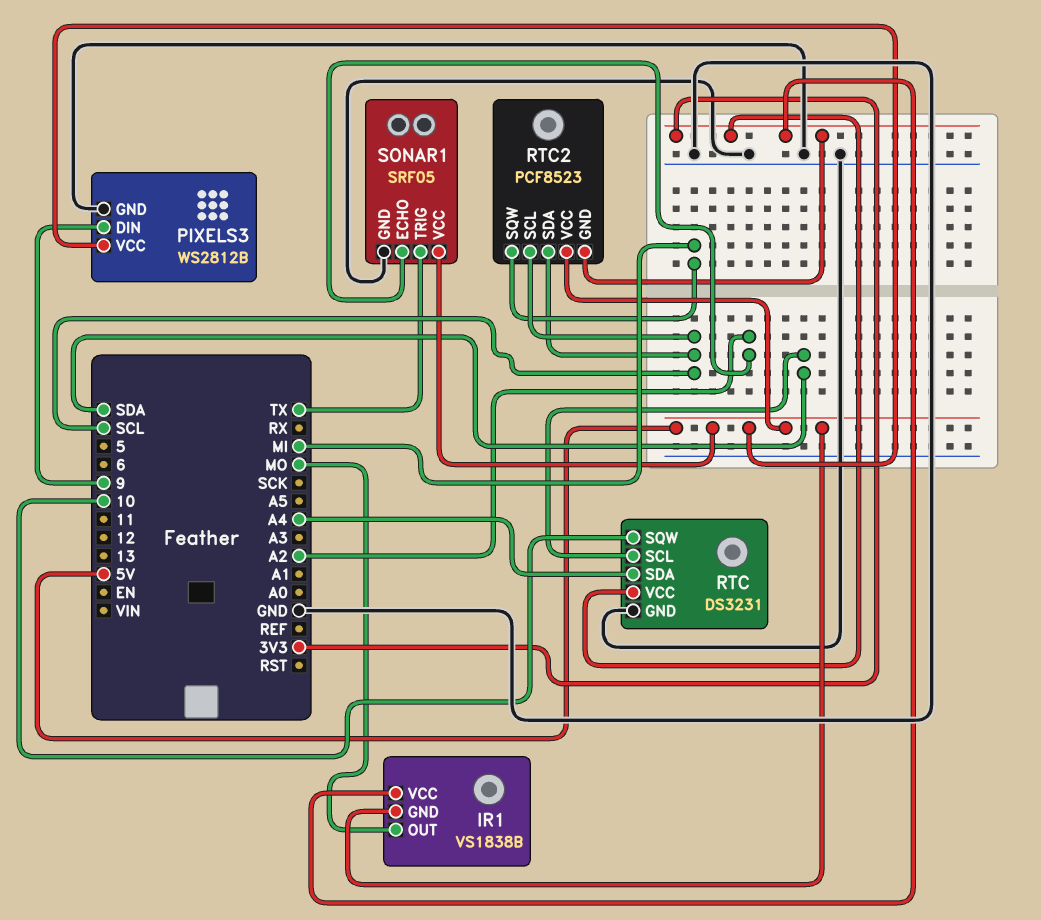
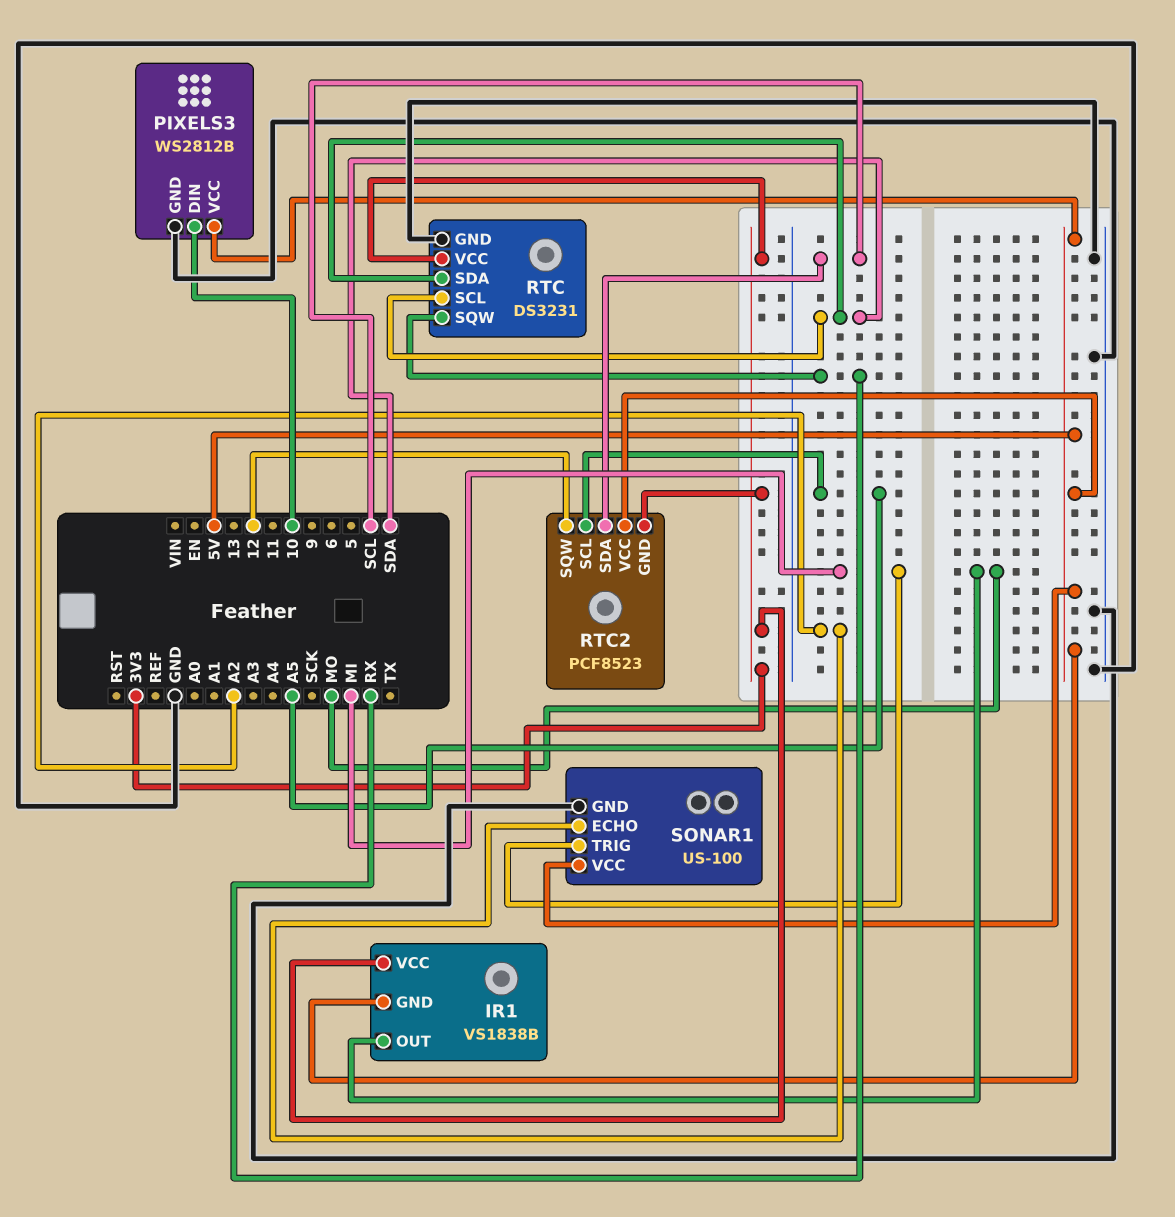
PIXELS3 pin DIN: 9 -> 10
RTC pin SDA: A4 -> SDA
RTC pin SQW: 10 -> RX
RTC2 pin SCL: SCL -> A5
RTC2 pin SQW: MI -> 12
SONAR1: SRF05 -> US-100
SONAR1 pin TRIG: TX -> MI

